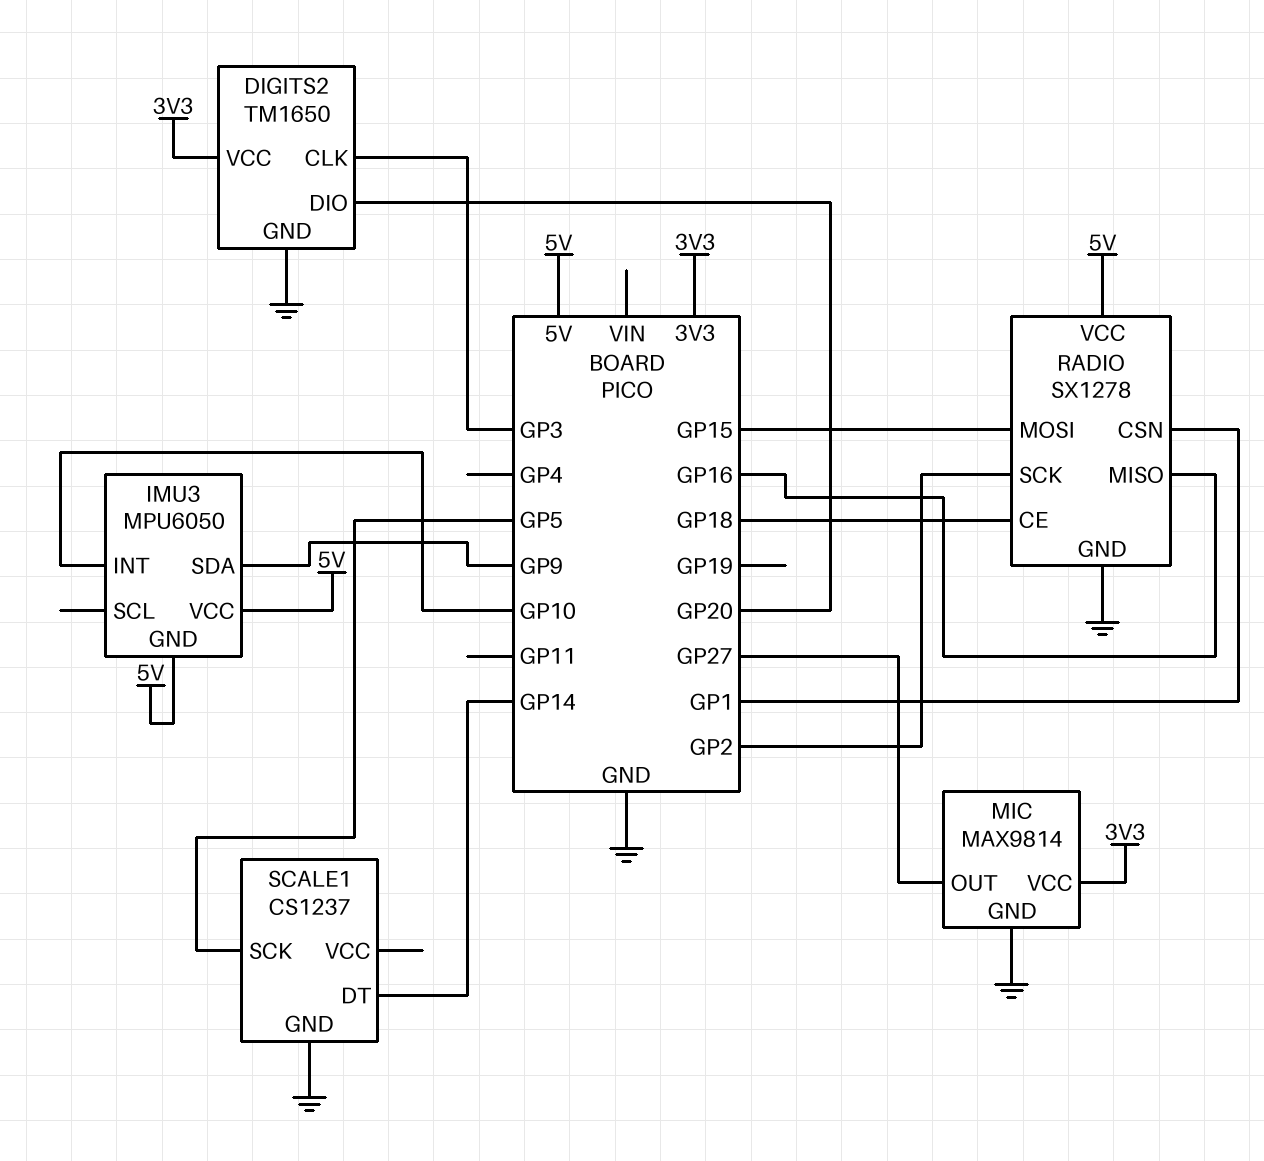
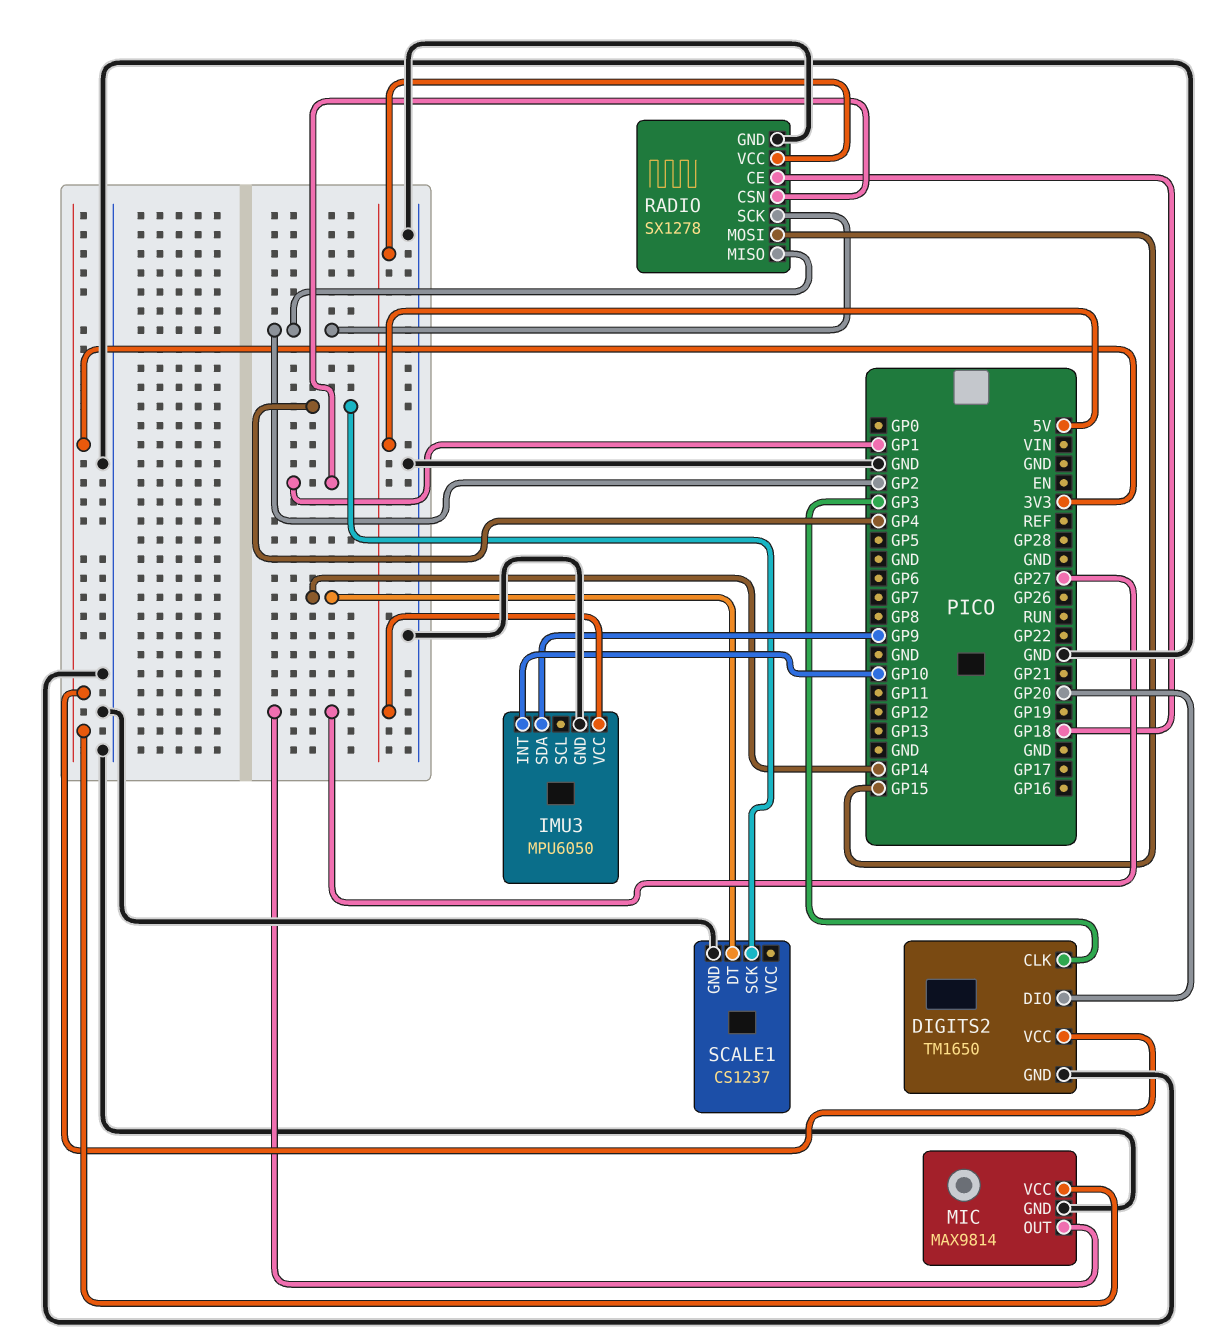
IMU3 pin GND: 5V -> GND
RADIO pin MISO: GP16 -> GP2
SCALE1 pin SCK: GP5 -> GP4

